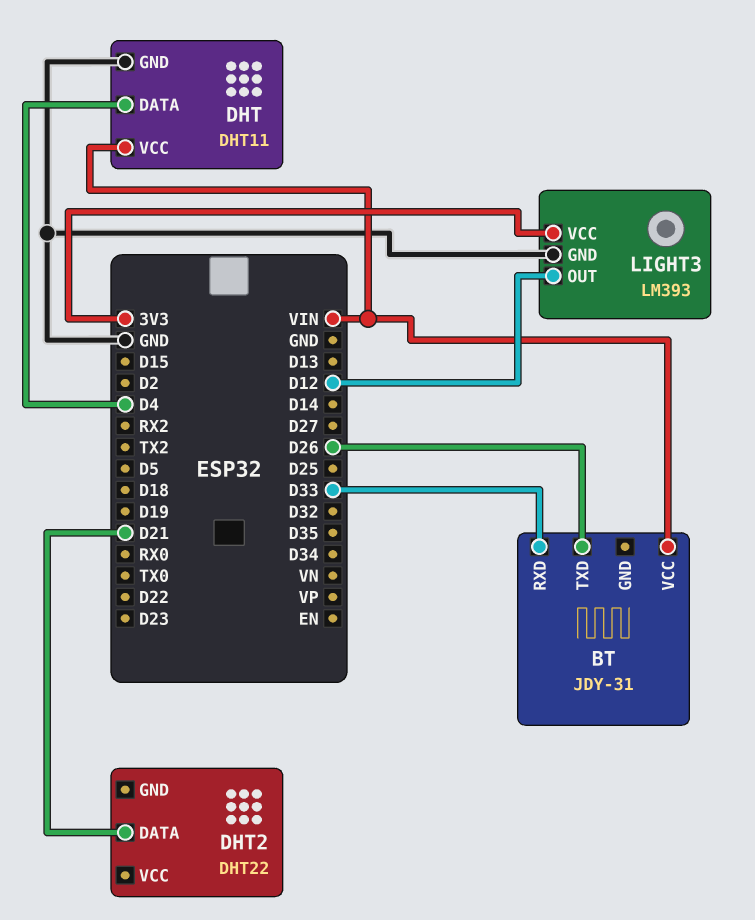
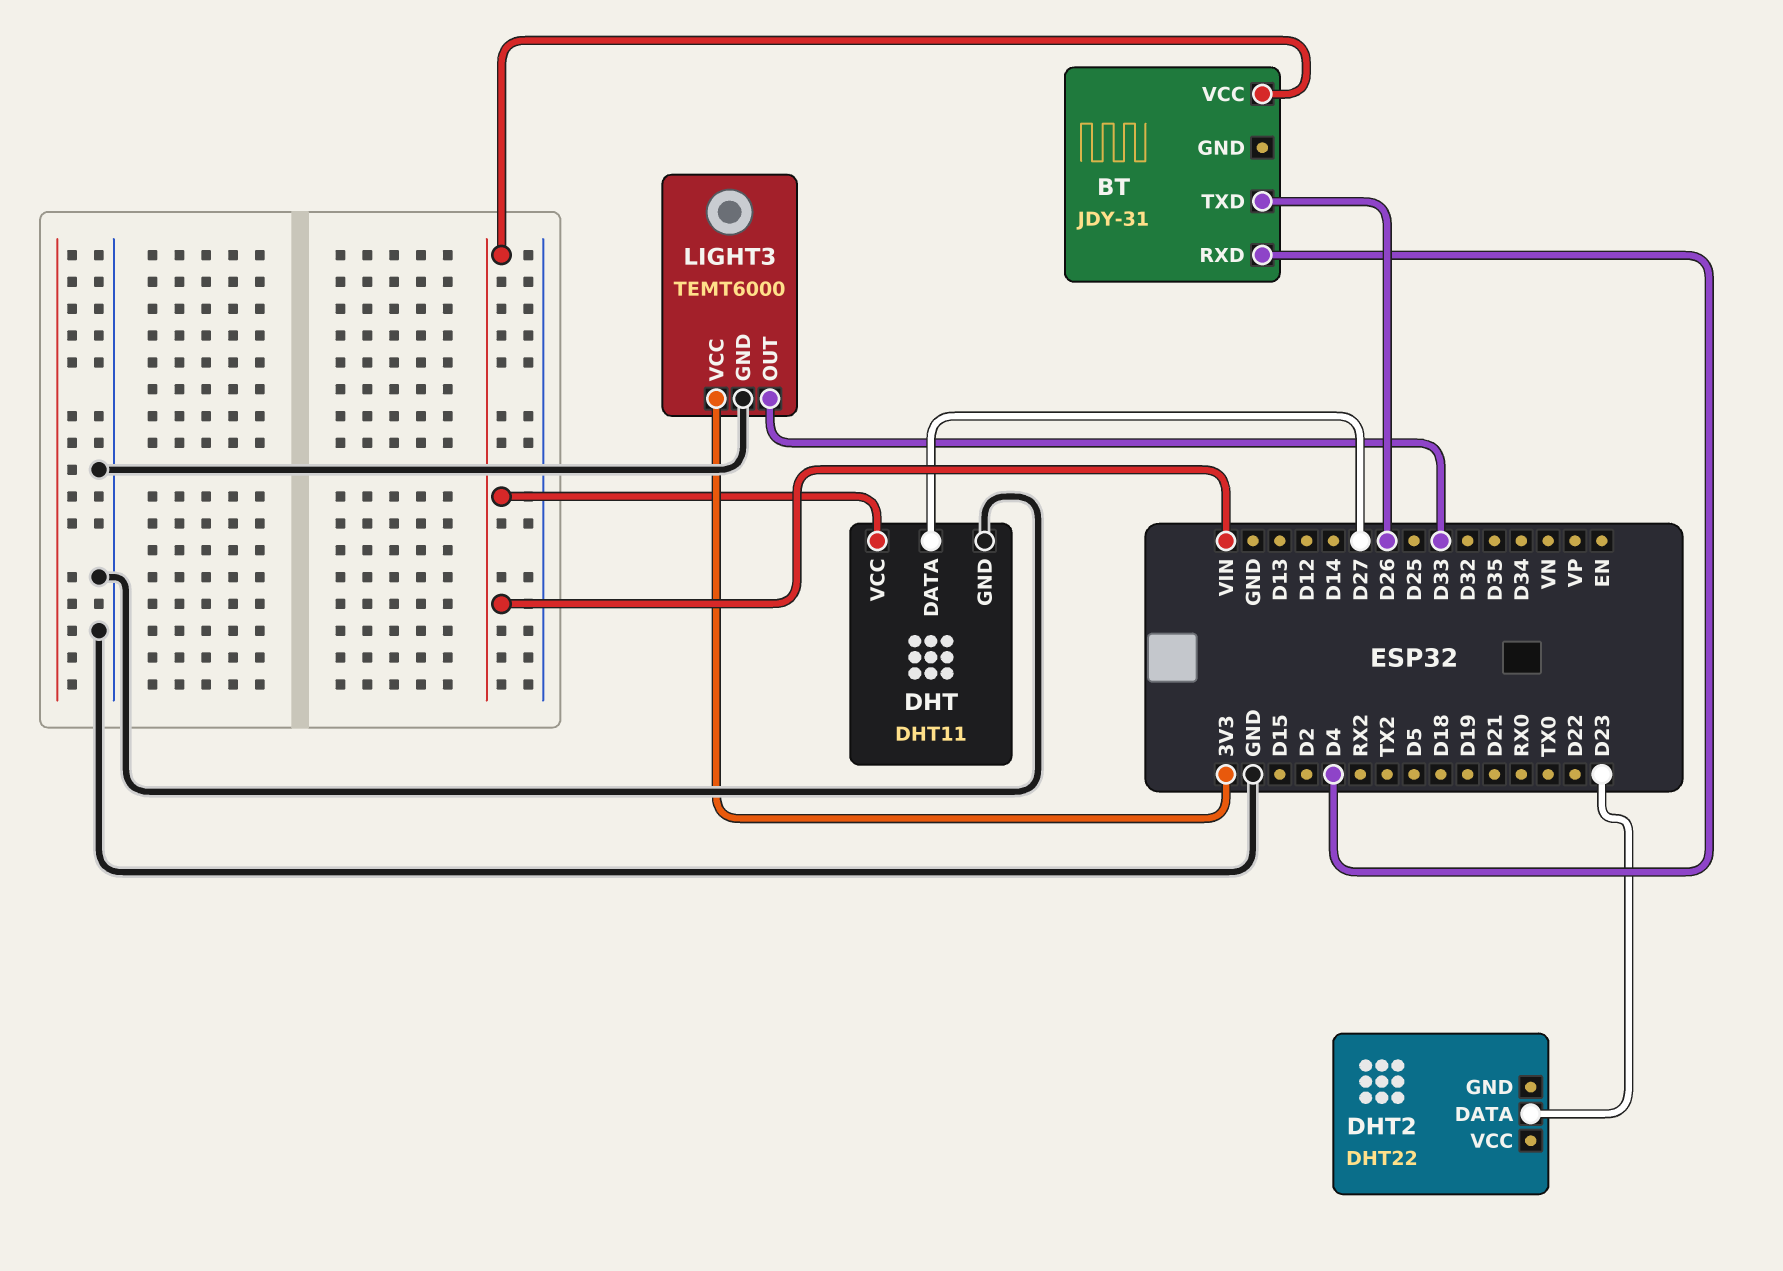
BT pin RXD: D33 -> D4
DHT pin DATA: D4 -> D27
DHT2 pin DATA: D21 -> D23
LIGHT3: LM393 -> TEMT6000
LIGHT3 pin OUT: D12 -> D33

